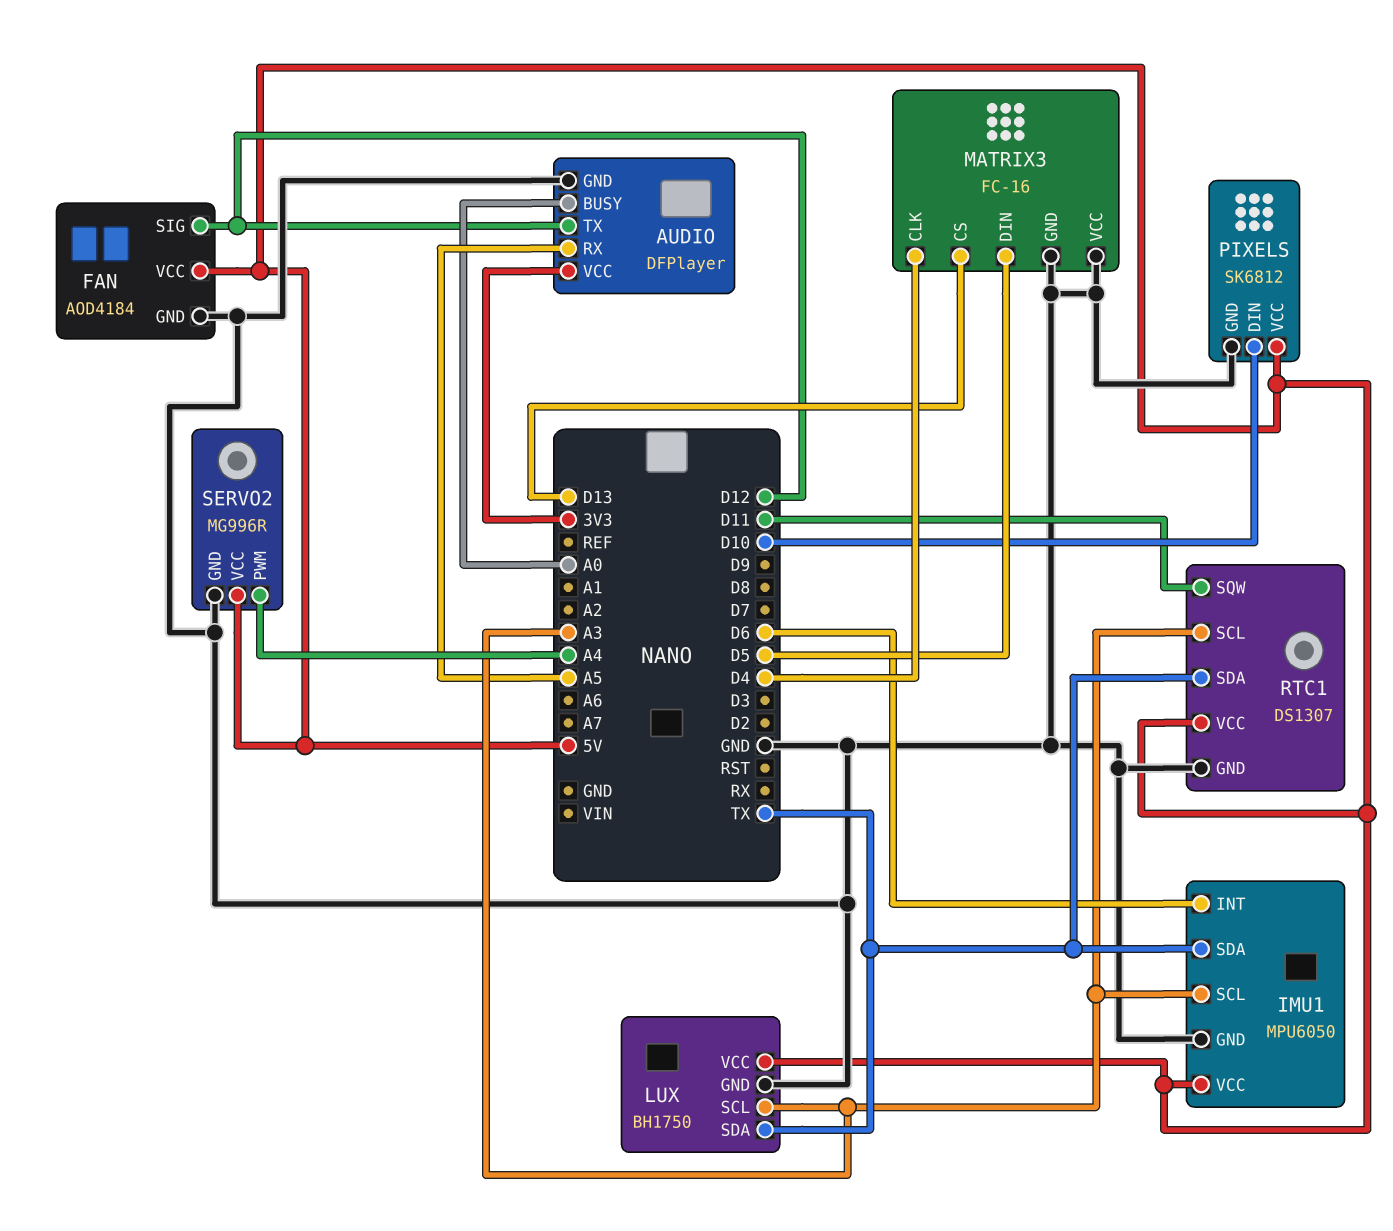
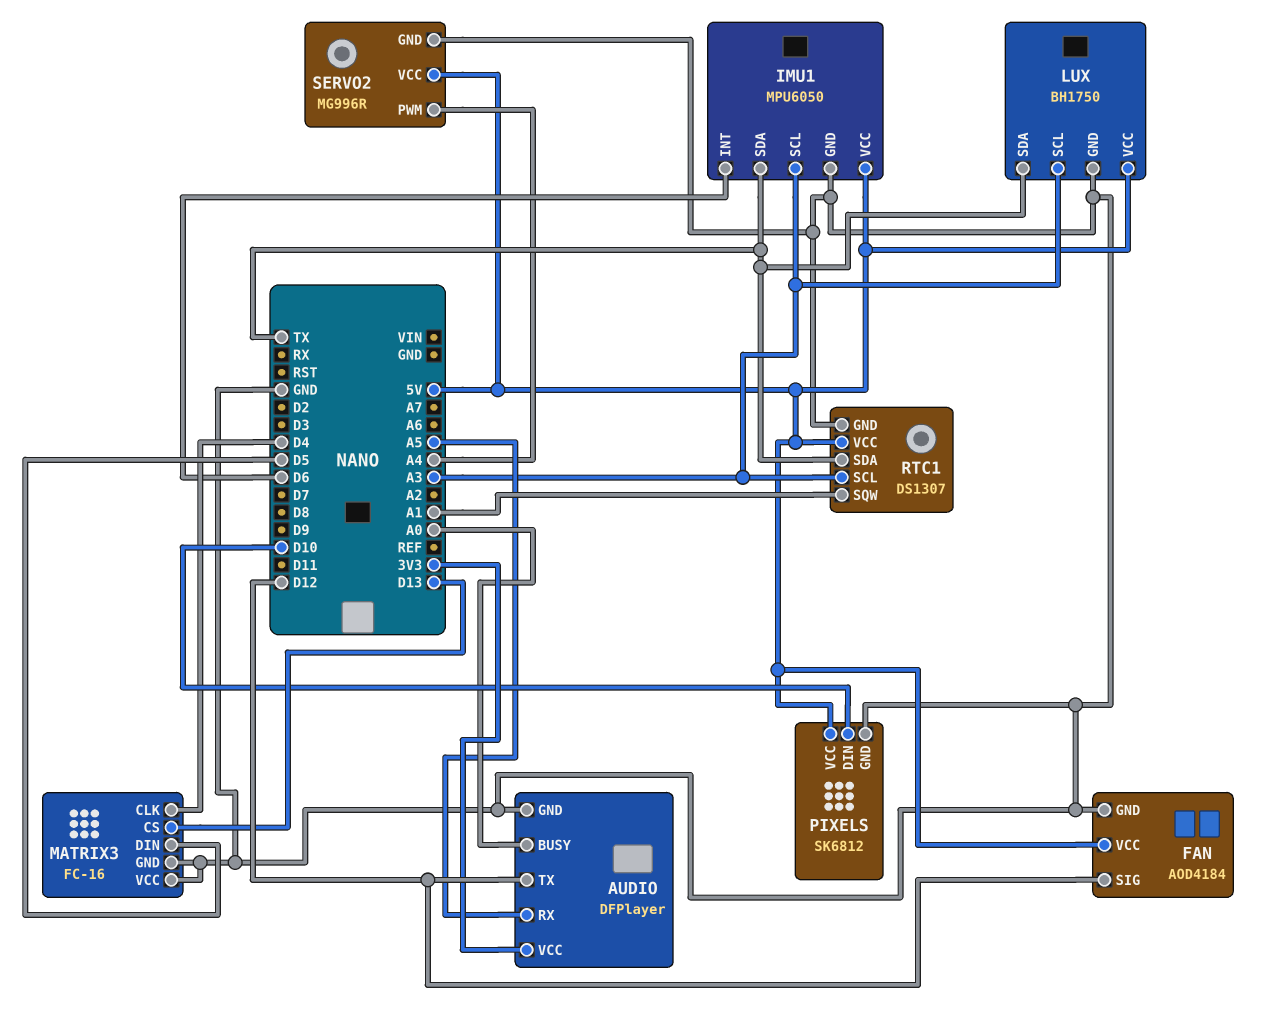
RTC1 pin SQW: D11 -> A1

